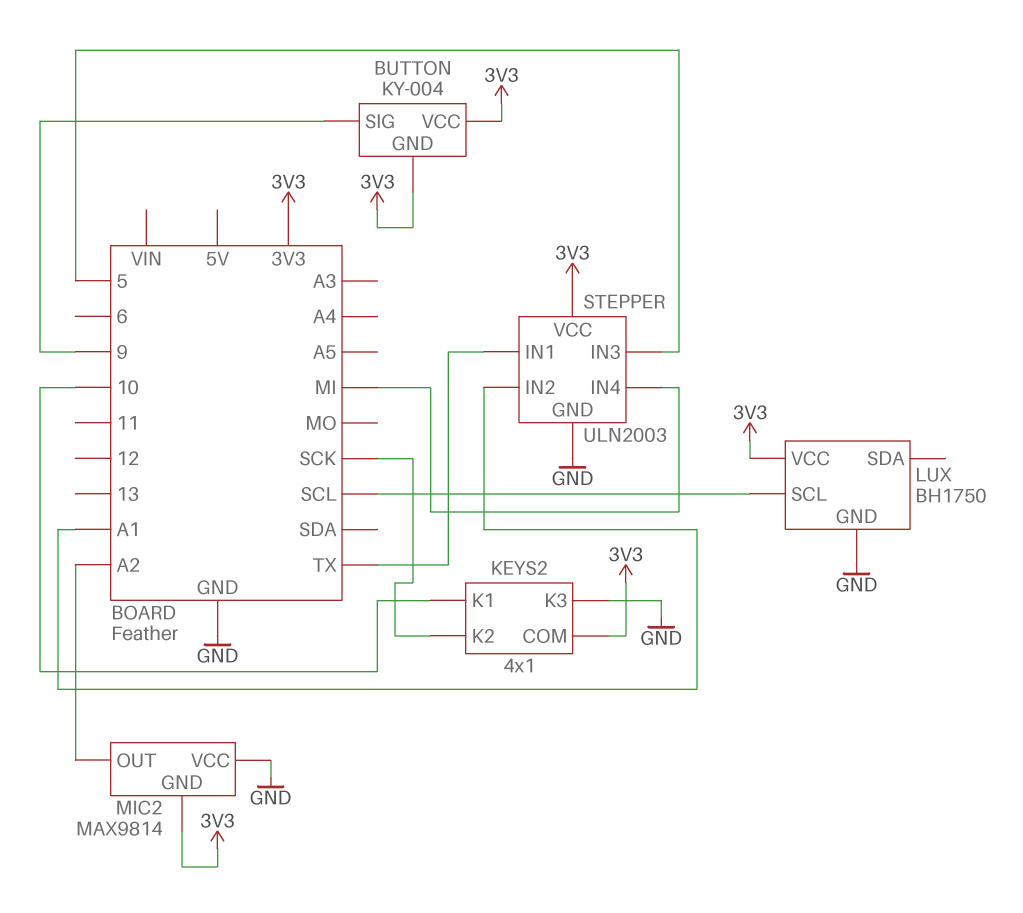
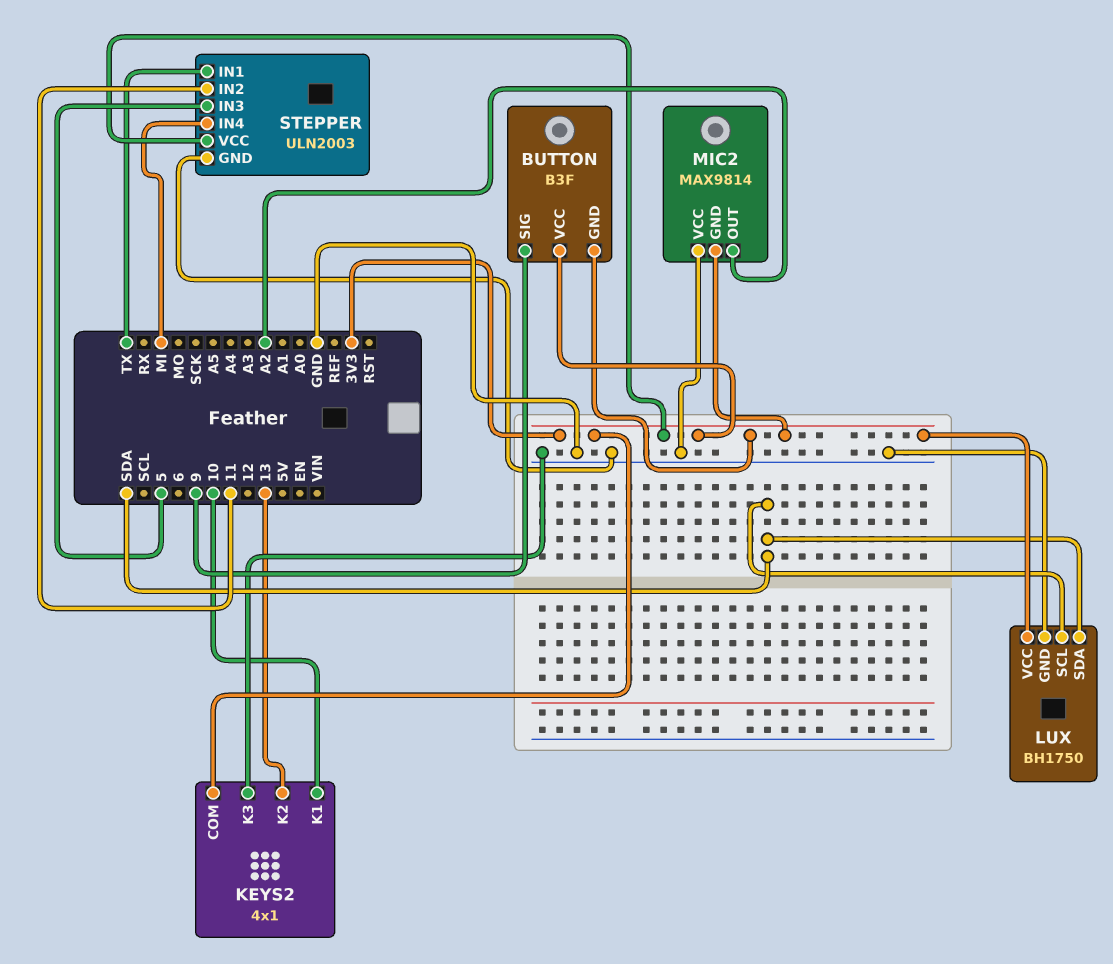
BUTTON: KY-004 -> B3F
KEYS2 pin K2: SCK -> 13
LUX pin SCL: SCL -> SDA
LUX pin SDA: none -> SDA
STEPPER pin IN2: A1 -> 11

